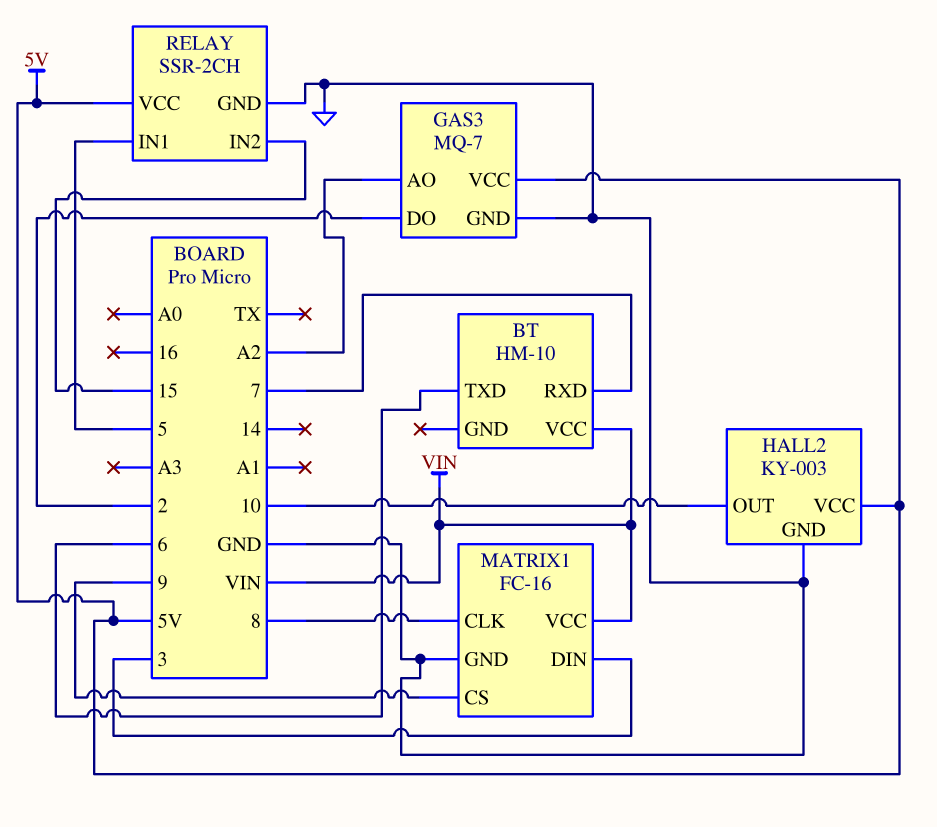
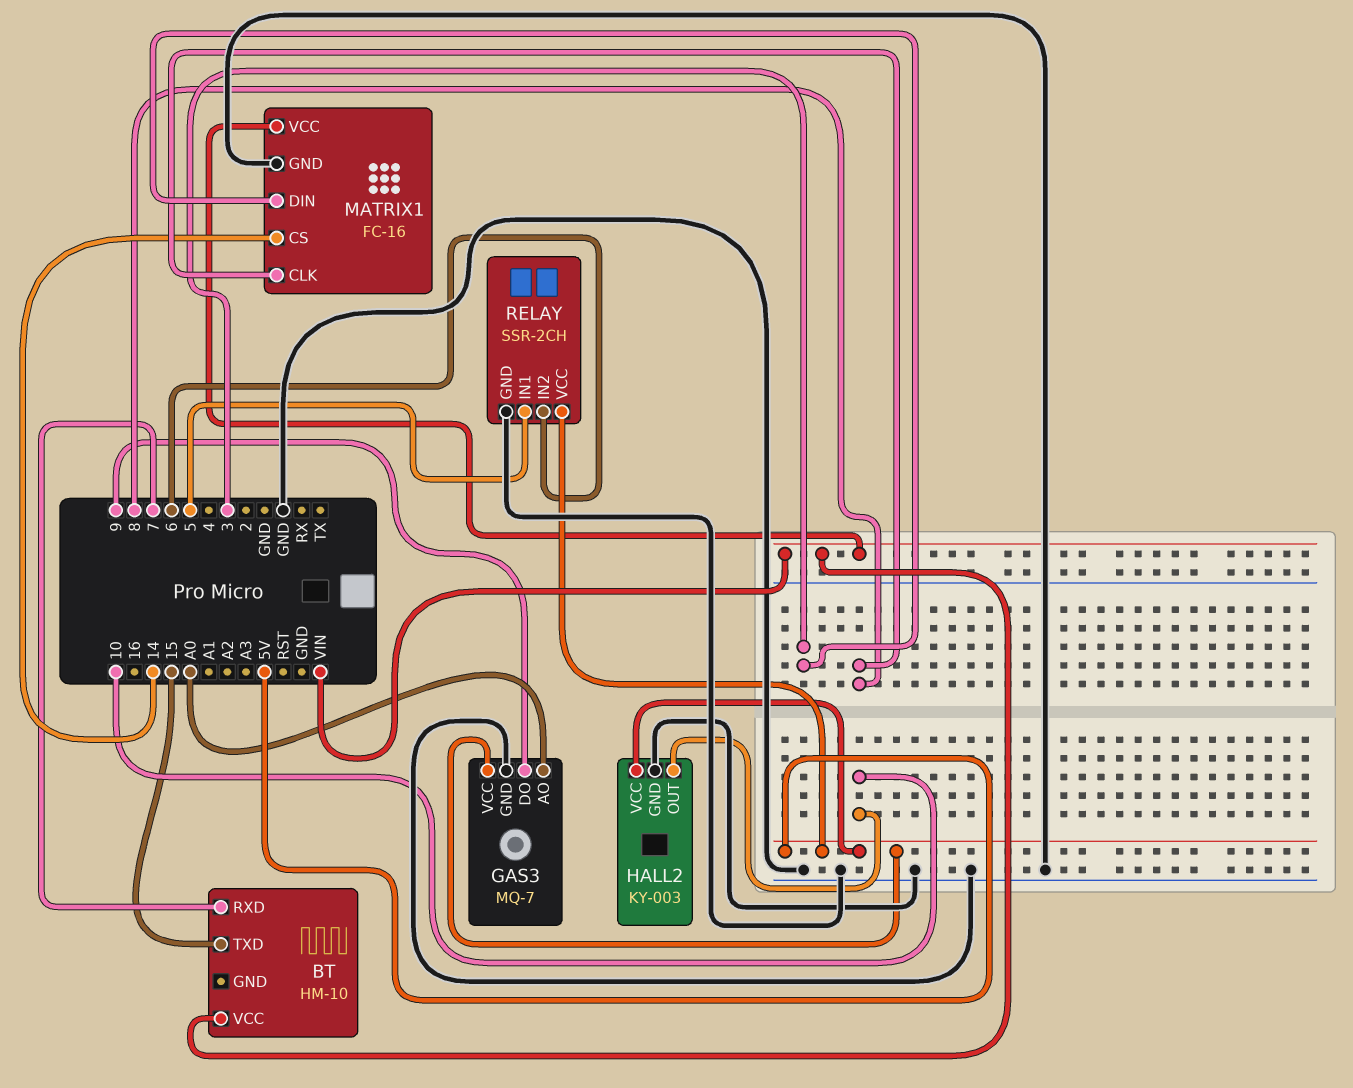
BT pin TXD: 6 -> 15
GAS3 pin AO: A2 -> A0
GAS3 pin DO: 2 -> 9
MATRIX1 pin CS: 9 -> 14
RELAY pin IN2: 15 -> 6

